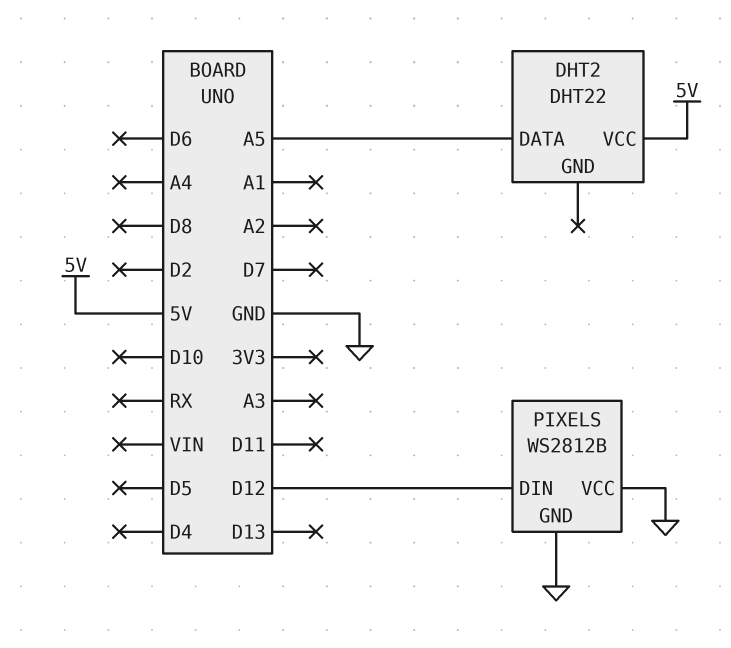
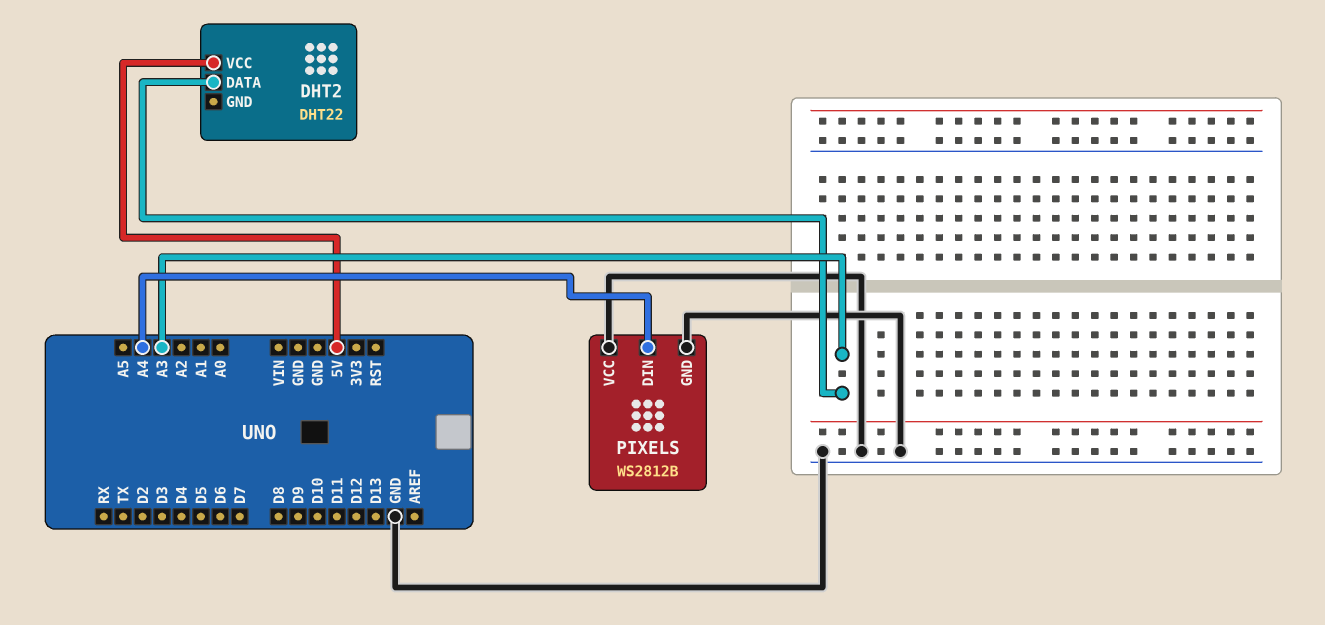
DHT2 pin DATA: A5 -> A3
PIXELS pin DIN: D12 -> A4

